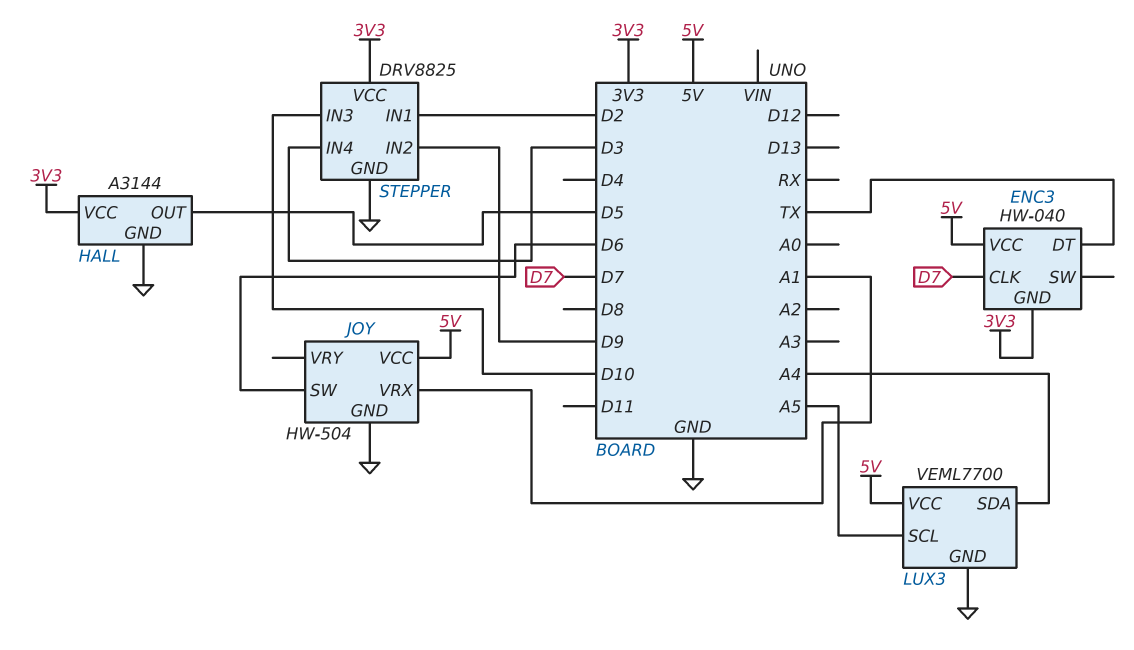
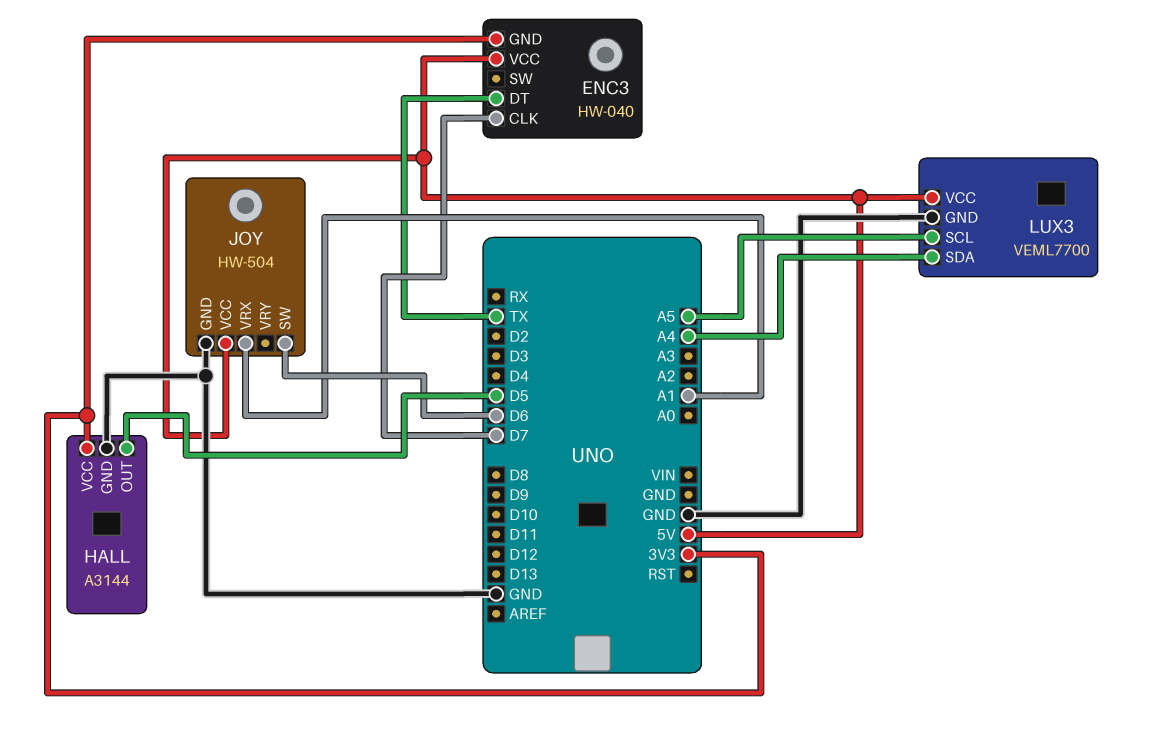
STEPPER: DRV8825 -> none
STEPPER pin GND: GND -> none
STEPPER pin IN1: D2 -> none
STEPPER pin IN2: D9 -> none
STEPPER pin IN3: D10 -> none
STEPPER pin IN4: D3 -> none
STEPPER pin VCC: 3V3 -> none

